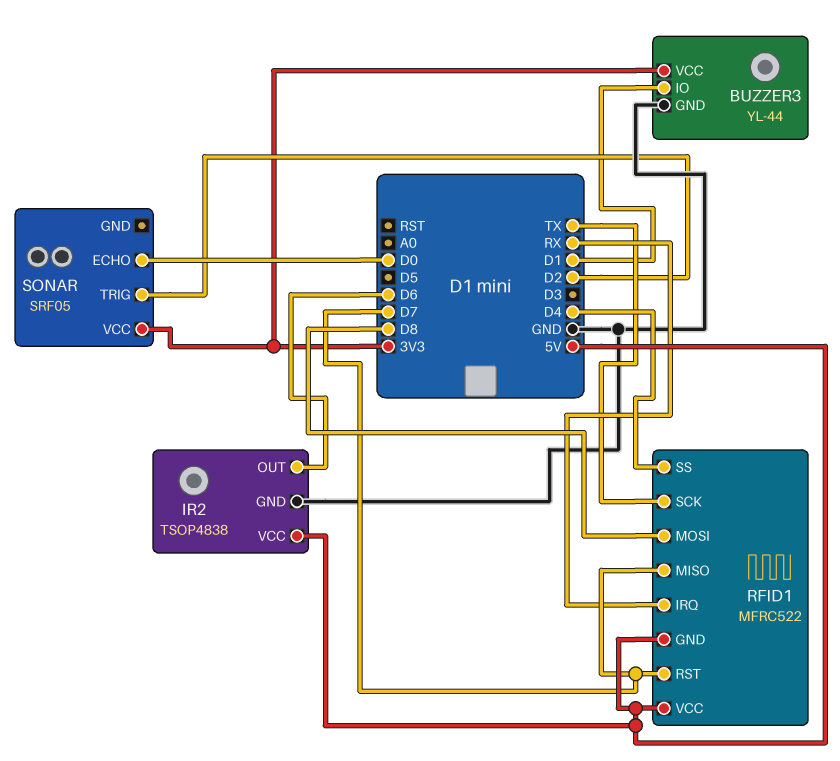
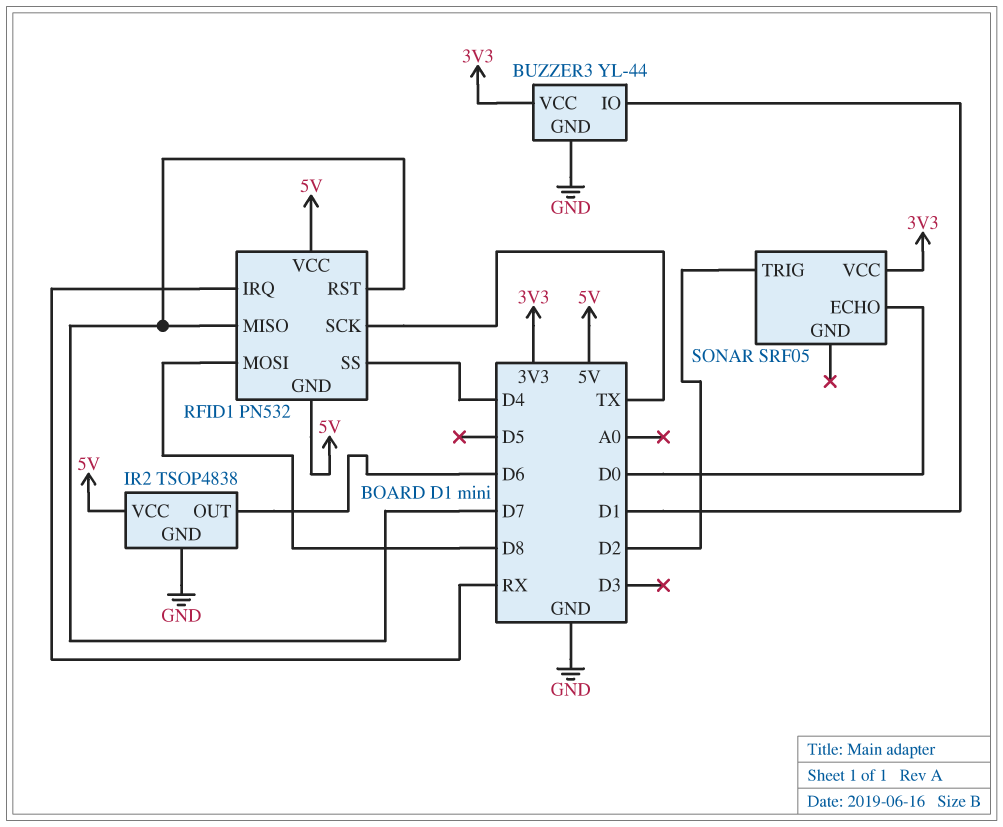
RFID1: MFRC522 -> PN532

